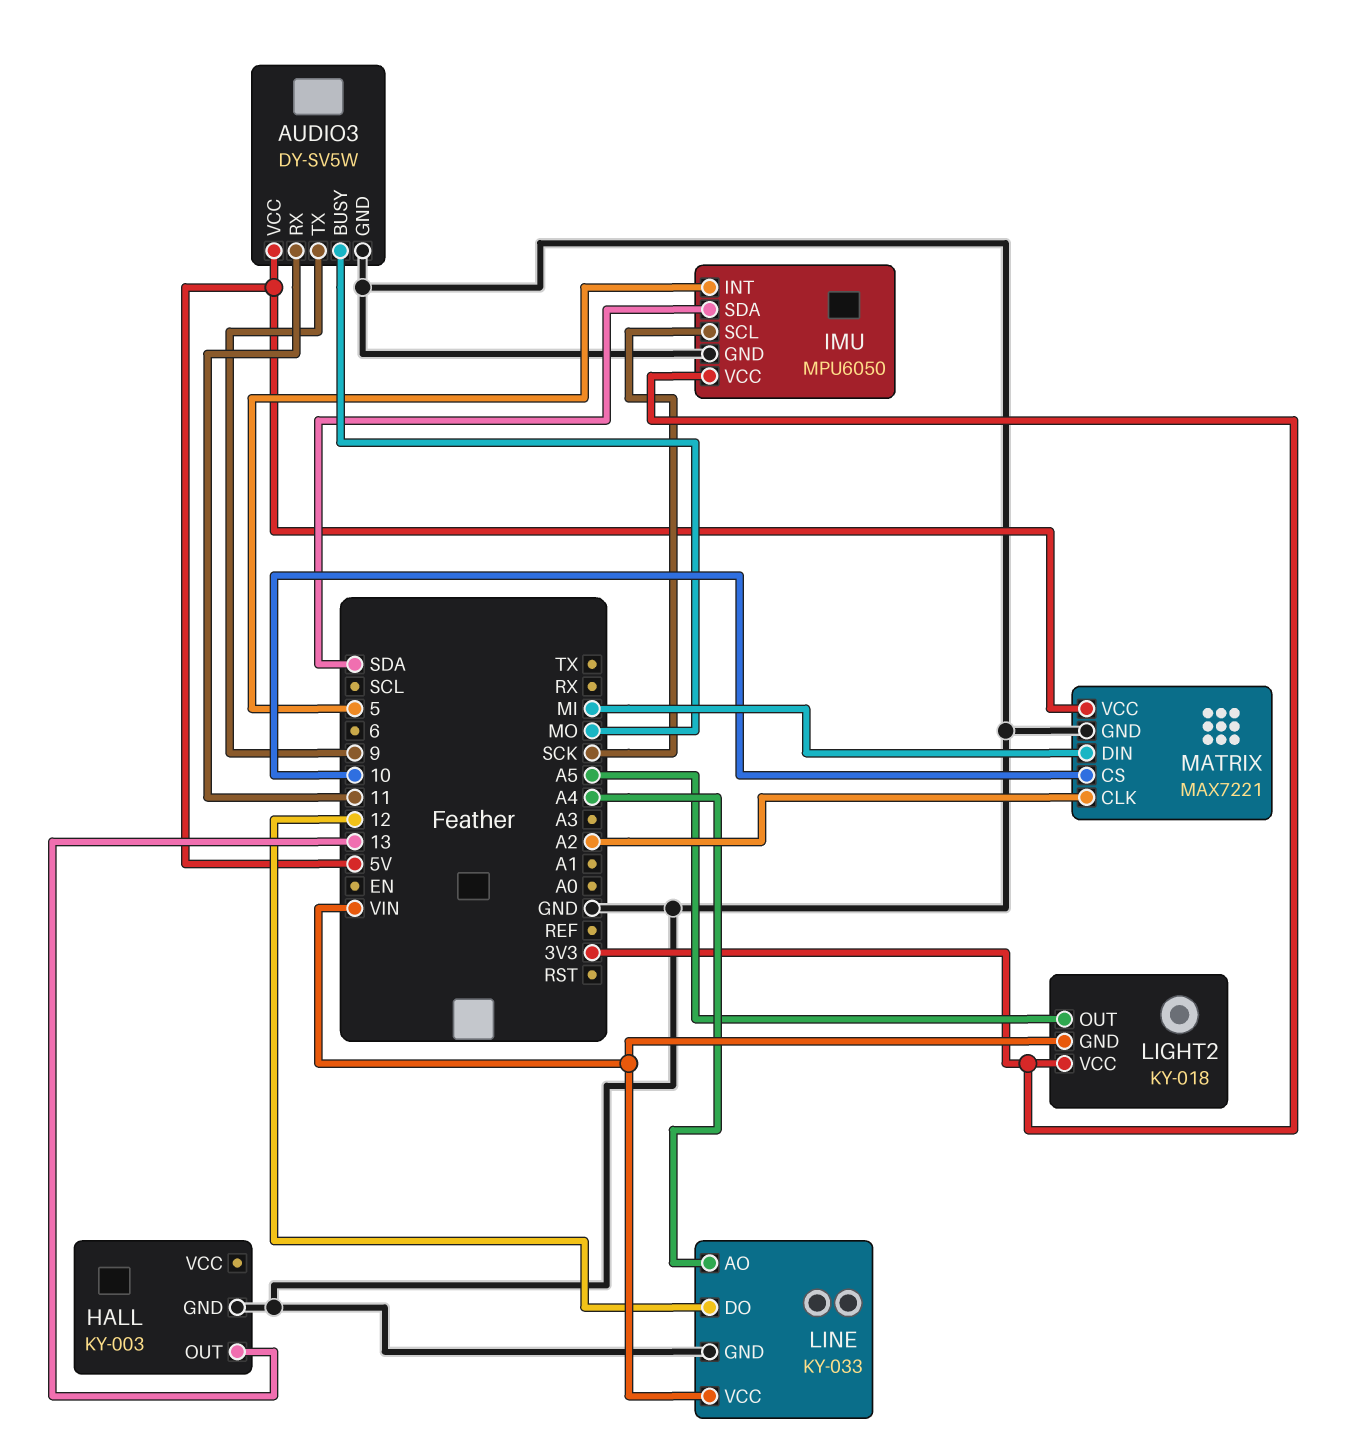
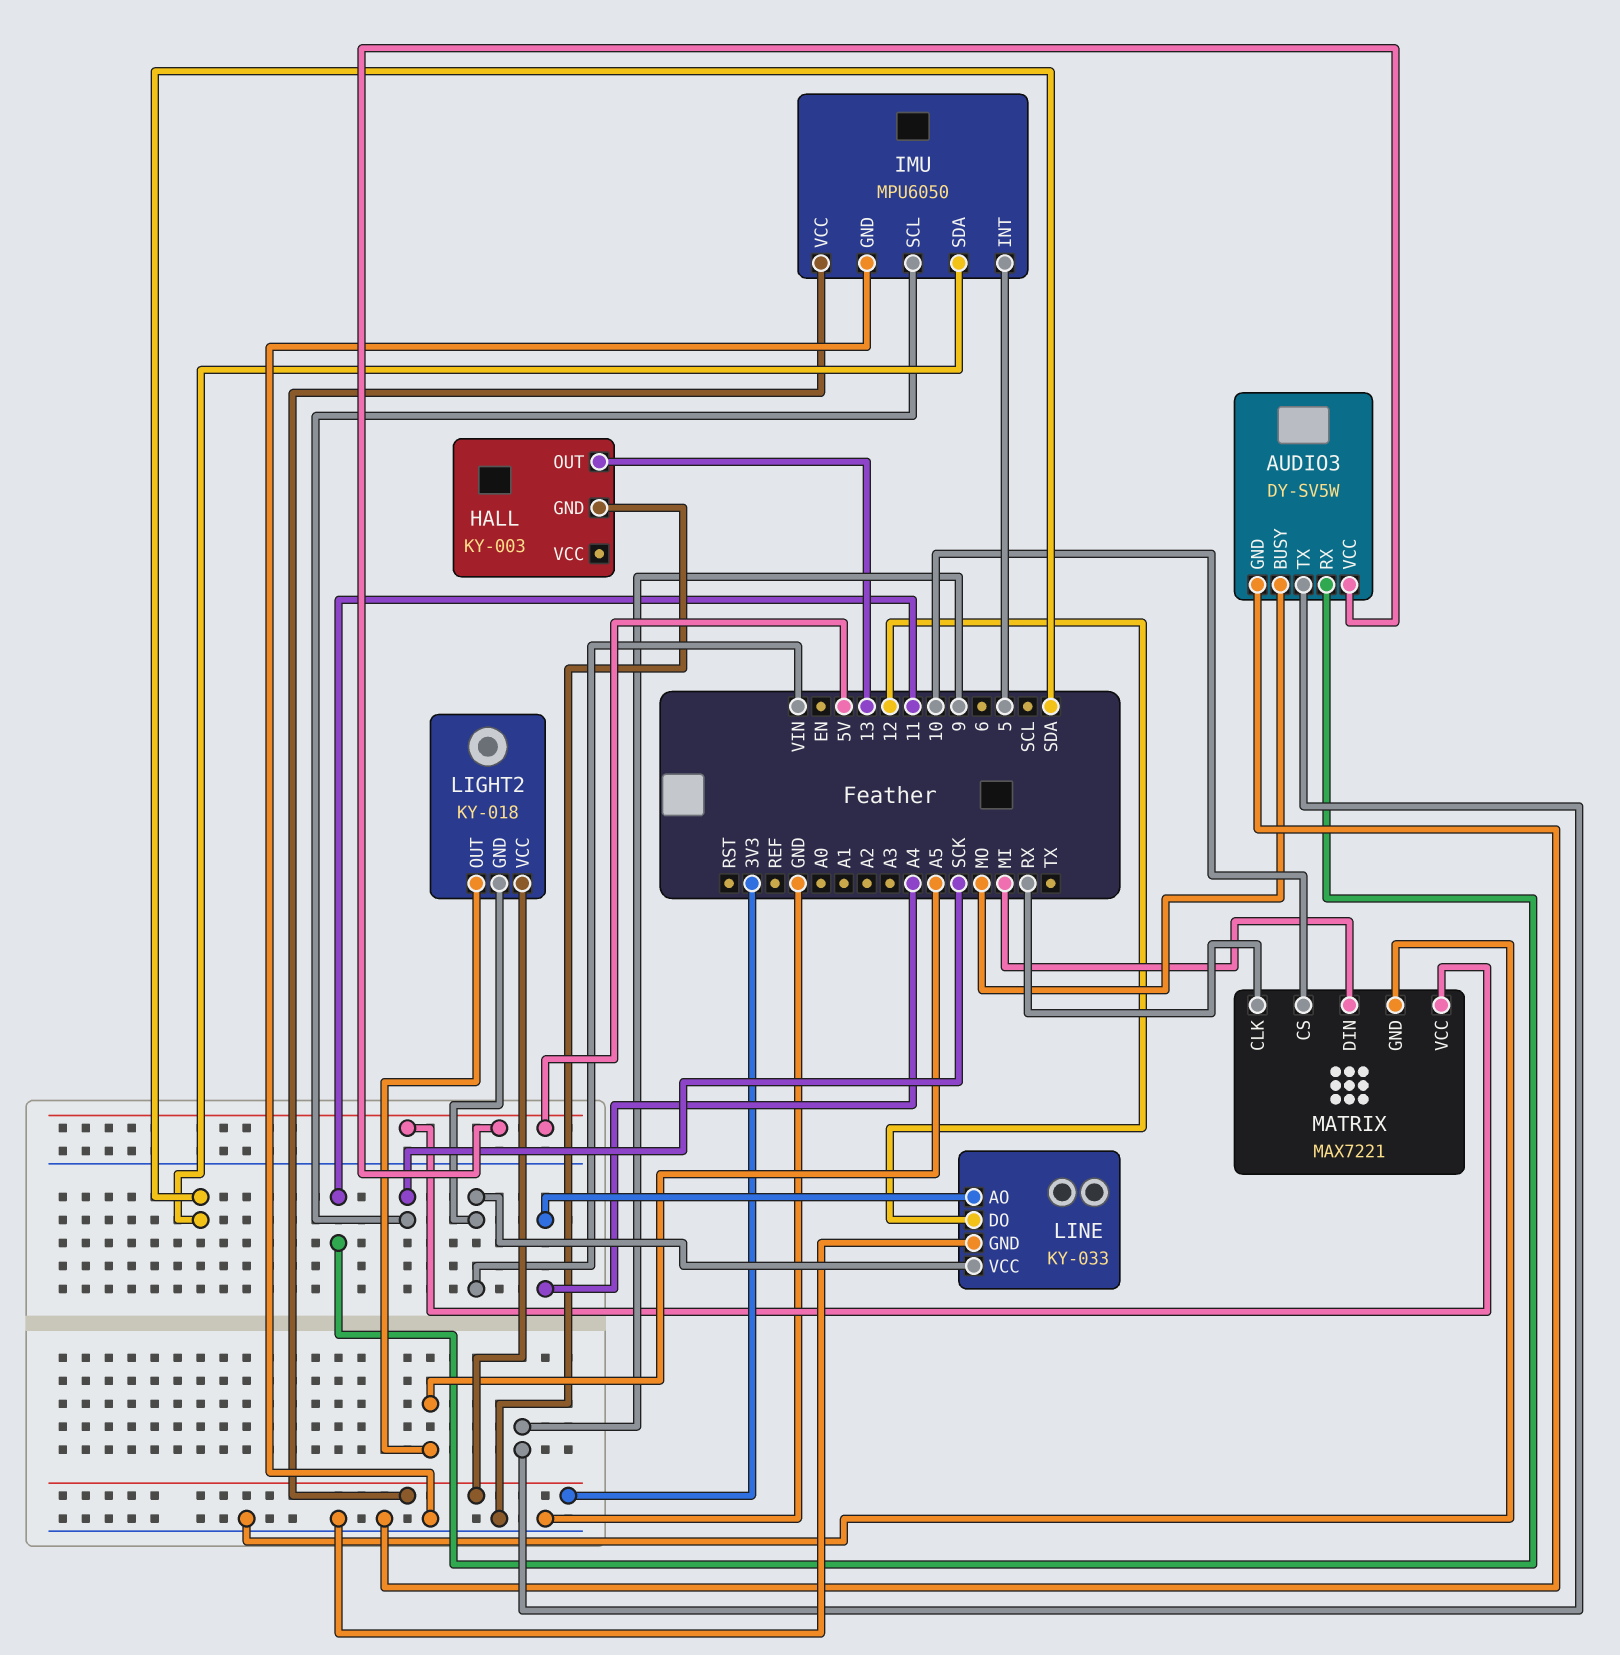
MATRIX pin CLK: A2 -> RX

